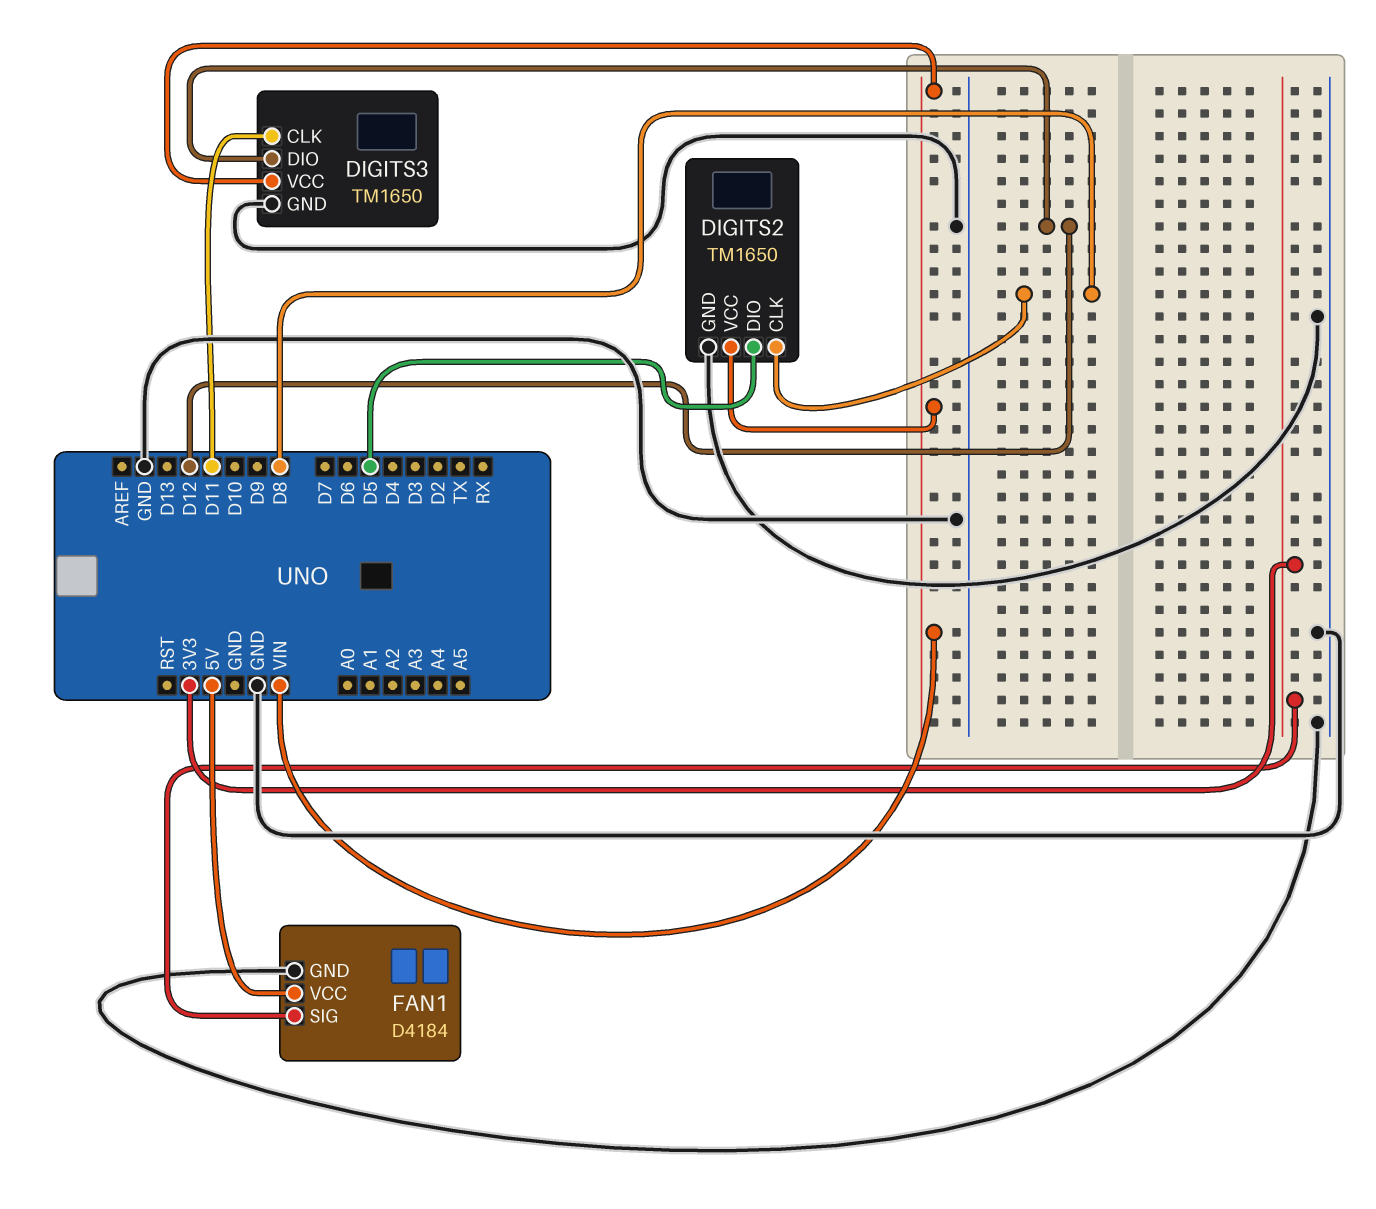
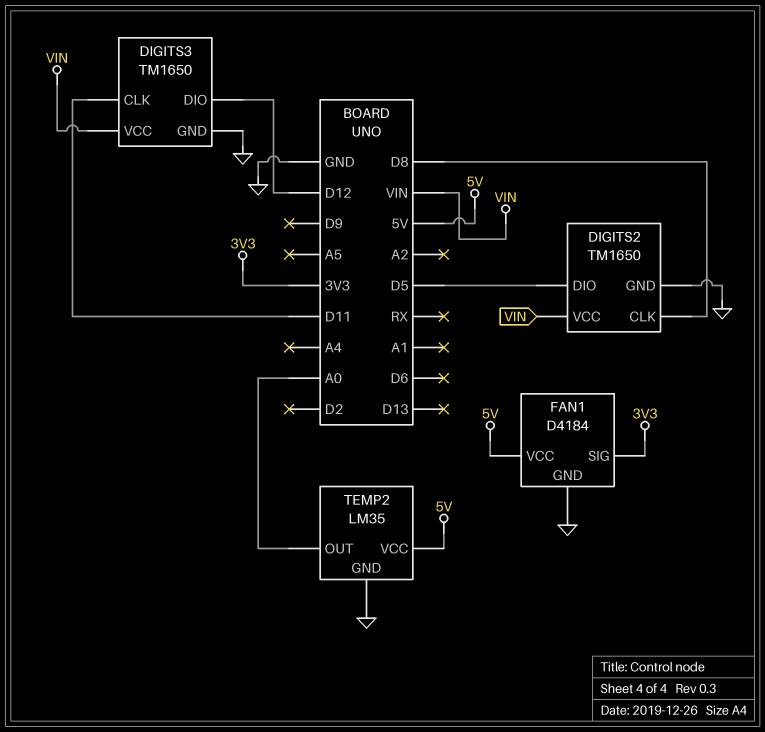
TEMP2: none -> LM35
TEMP2 pin GND: none -> GND
TEMP2 pin OUT: none -> A0
TEMP2 pin VCC: none -> 5V

